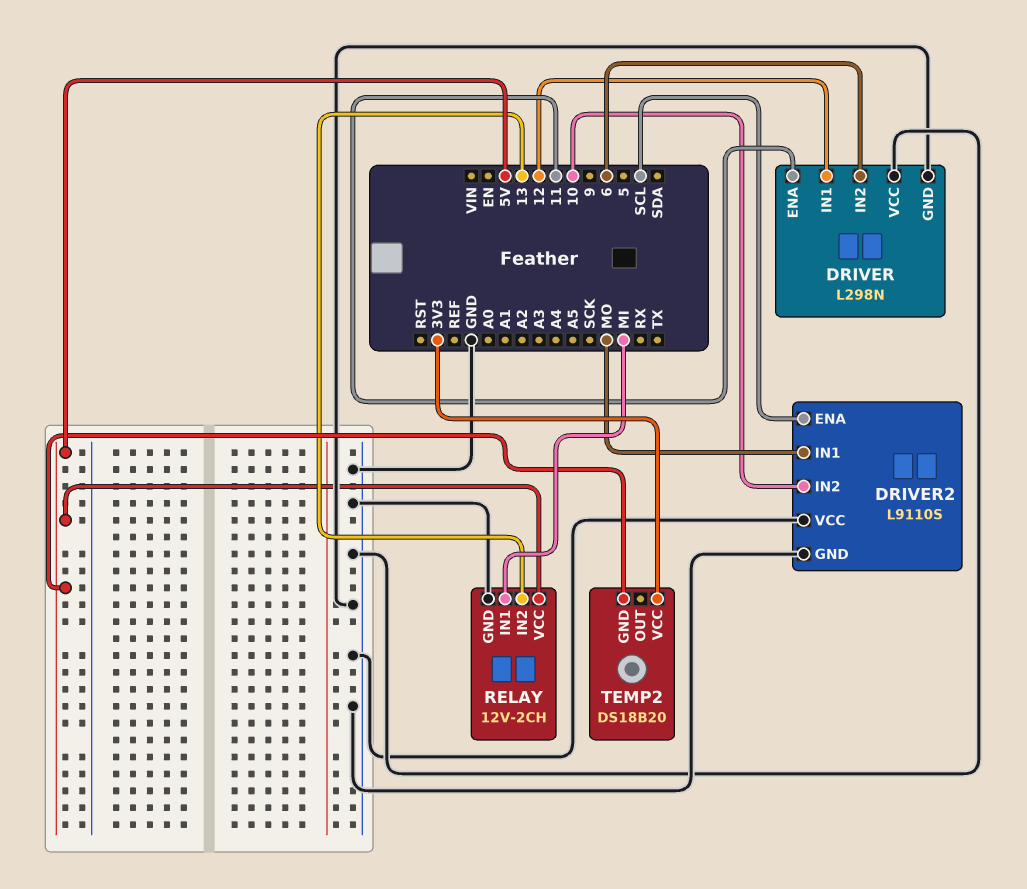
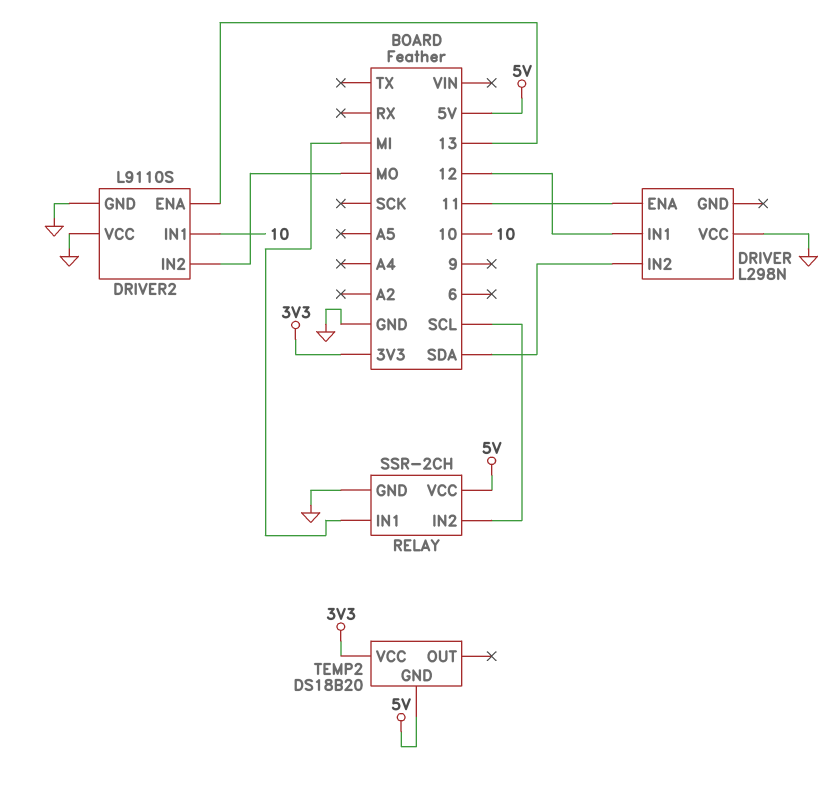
DRIVER pin GND: GND -> none
DRIVER pin IN2: 6 -> SDA
DRIVER2 pin ENA: SCL -> 13
DRIVER2 pin IN1: MO -> 10
DRIVER2 pin IN2: 10 -> MO
RELAY: 12V-2CH -> SSR-2CH
RELAY pin IN2: 13 -> SCL

